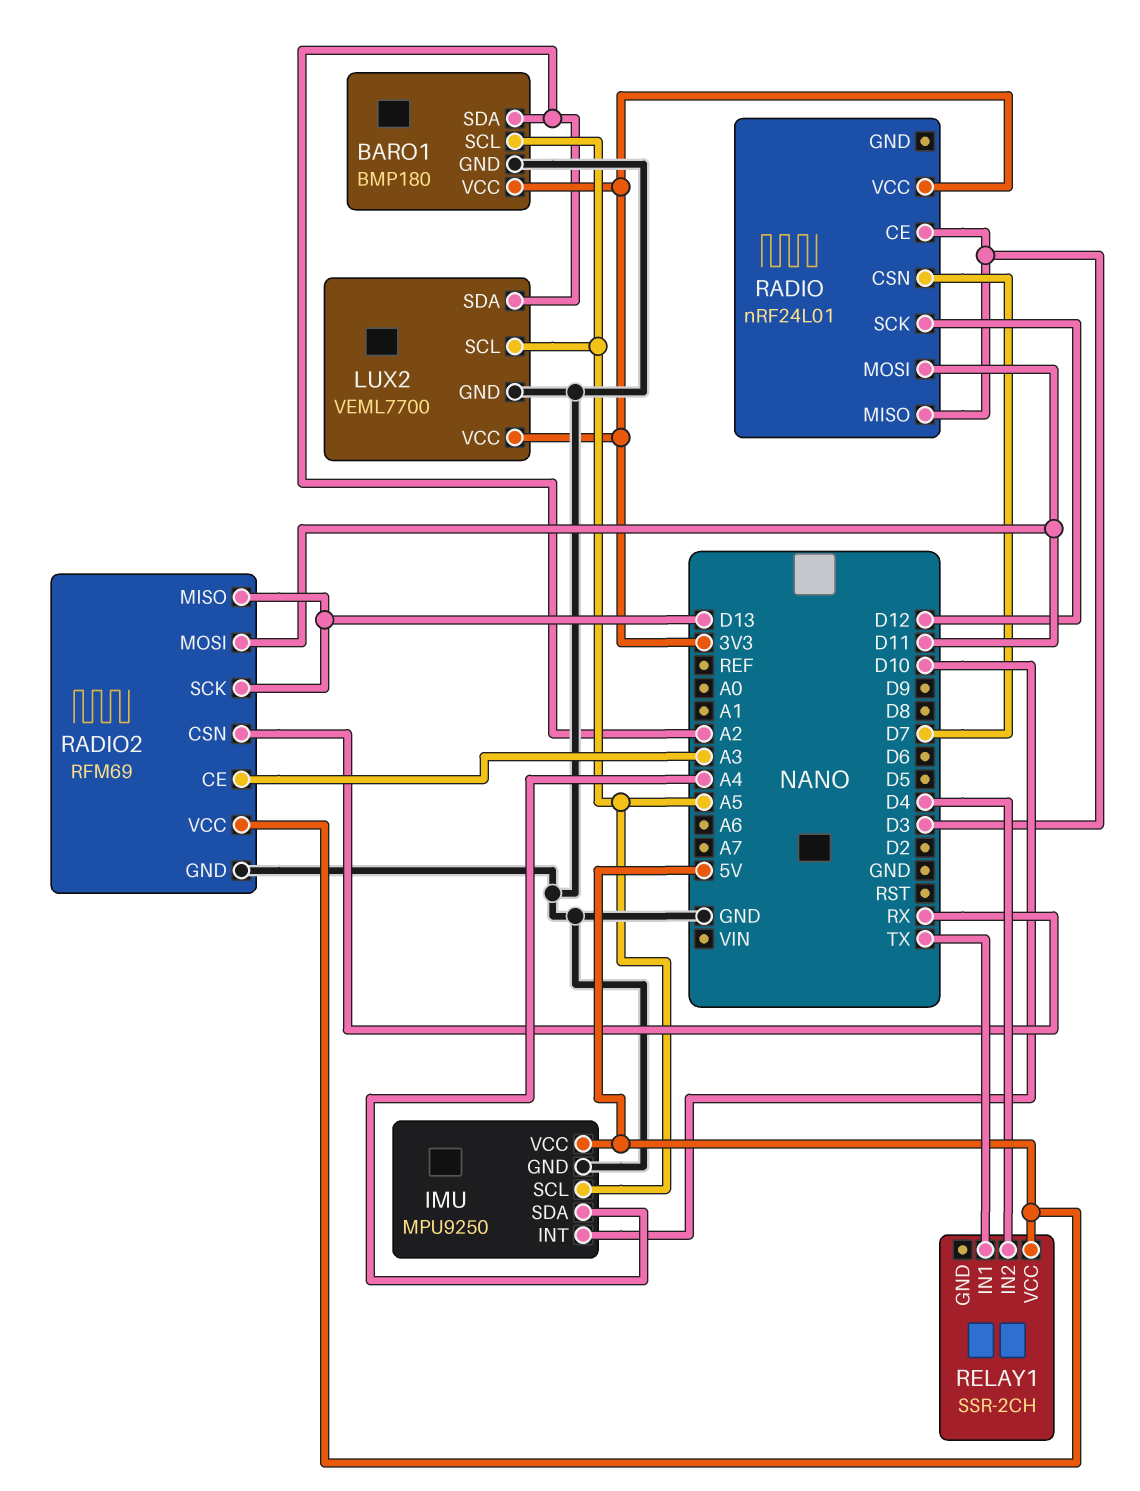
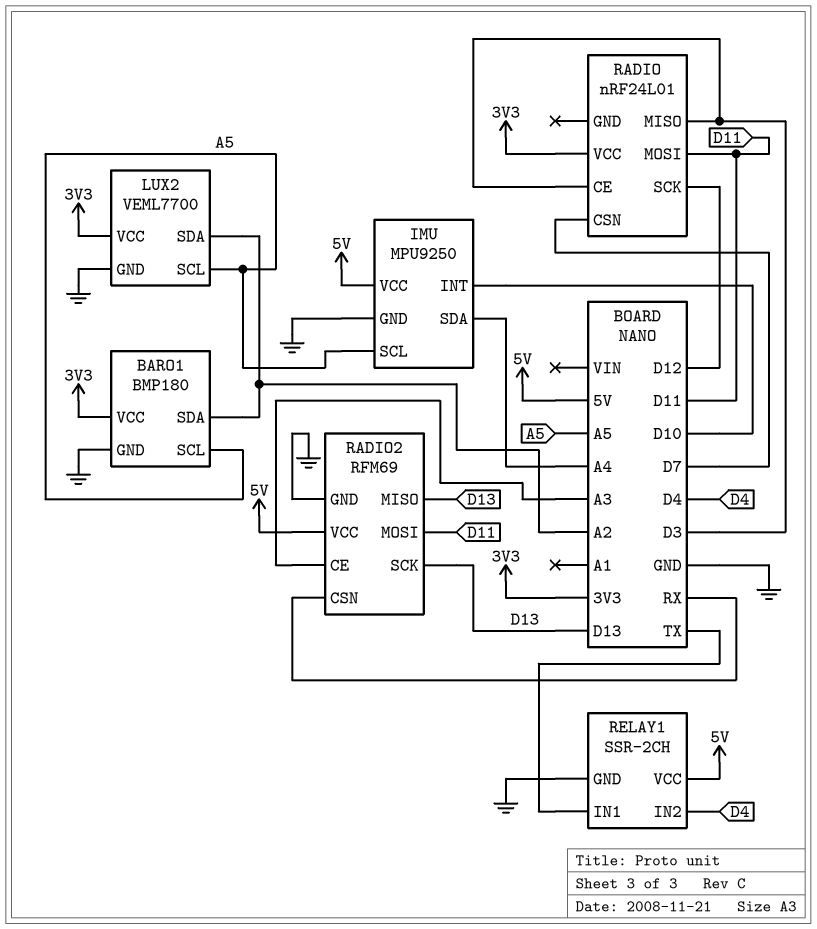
RELAY1 pin GND: none -> GND

